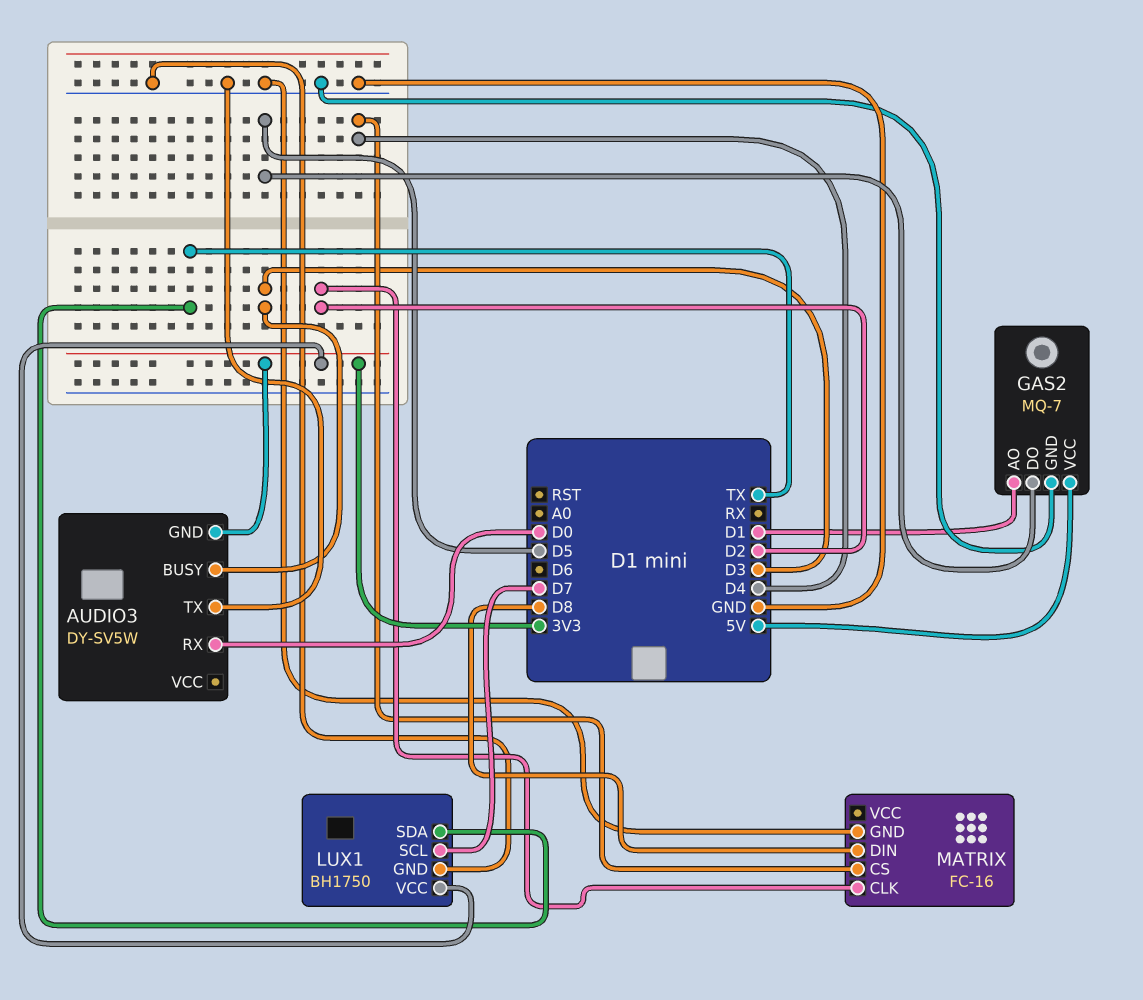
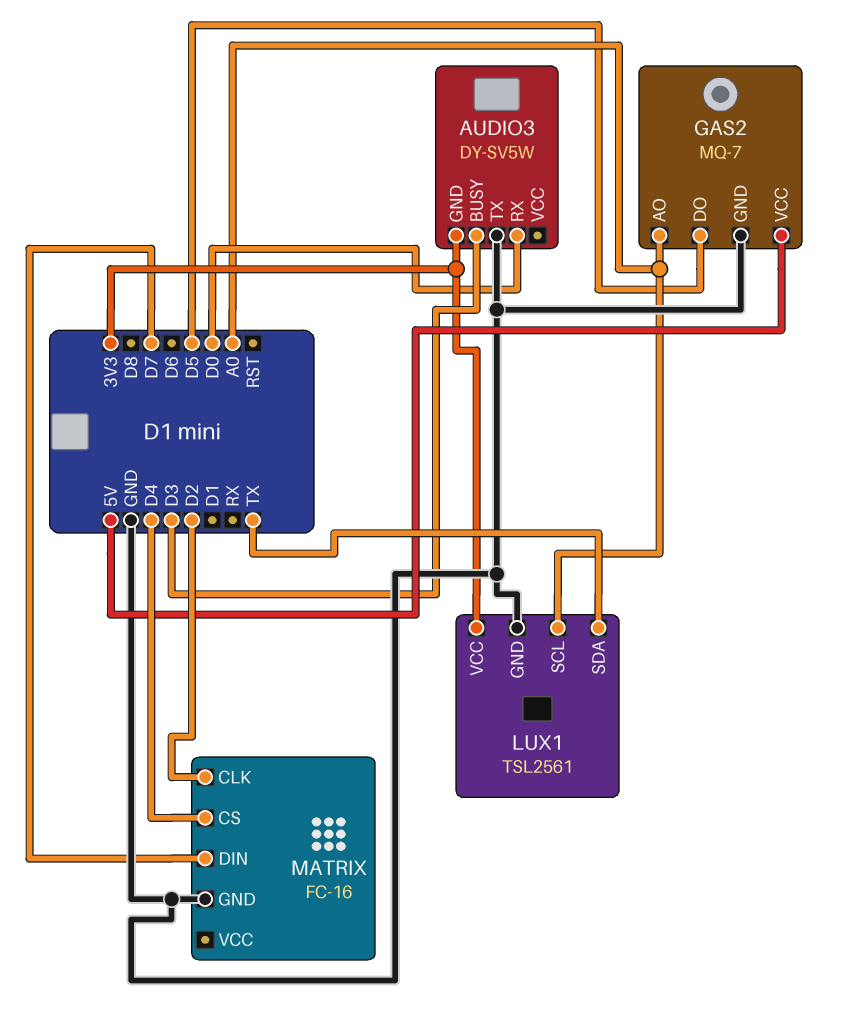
GAS2 pin AO: D1 -> A0
LUX1: BH1750 -> TSL2561
LUX1 pin SCL: D7 -> A0
MATRIX pin DIN: D8 -> D7

